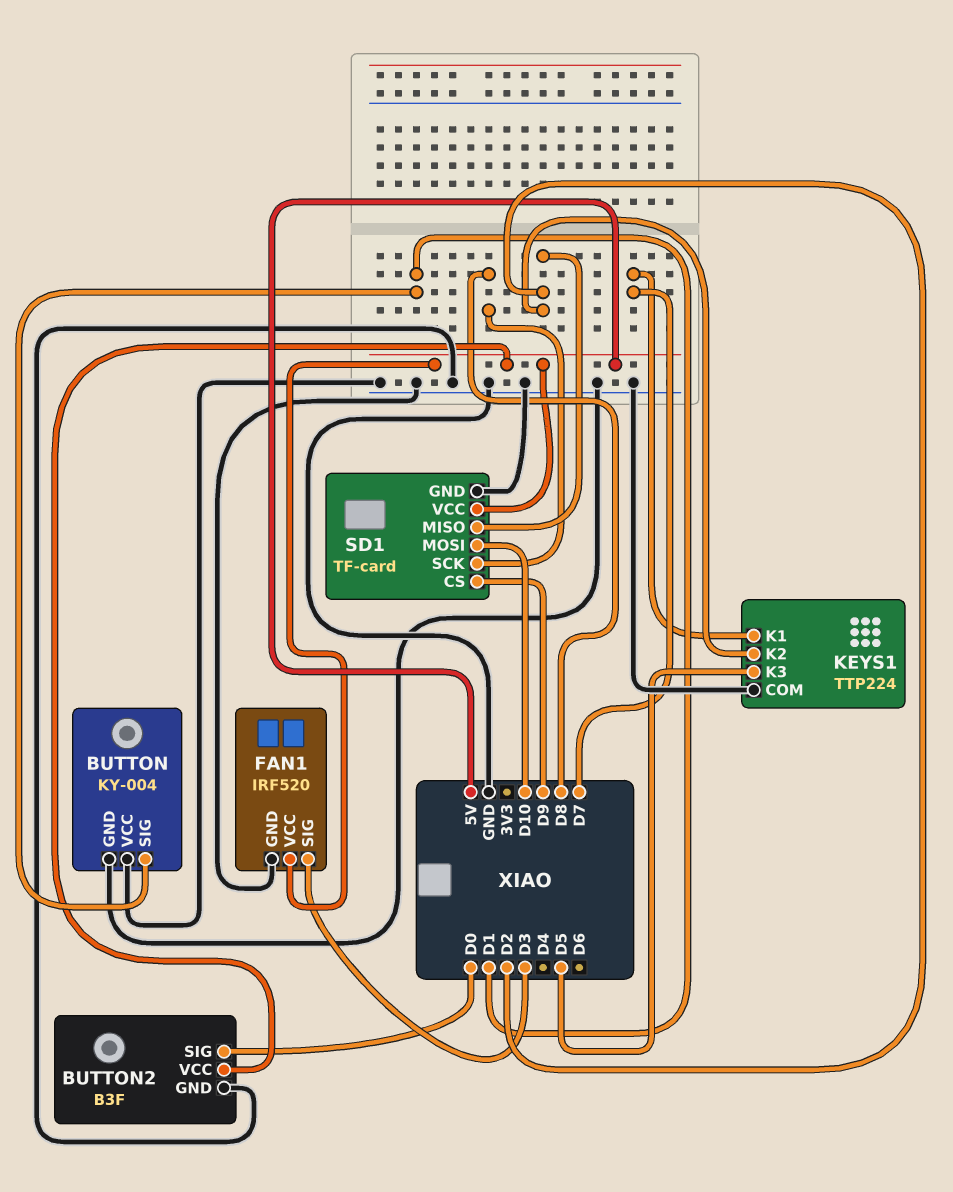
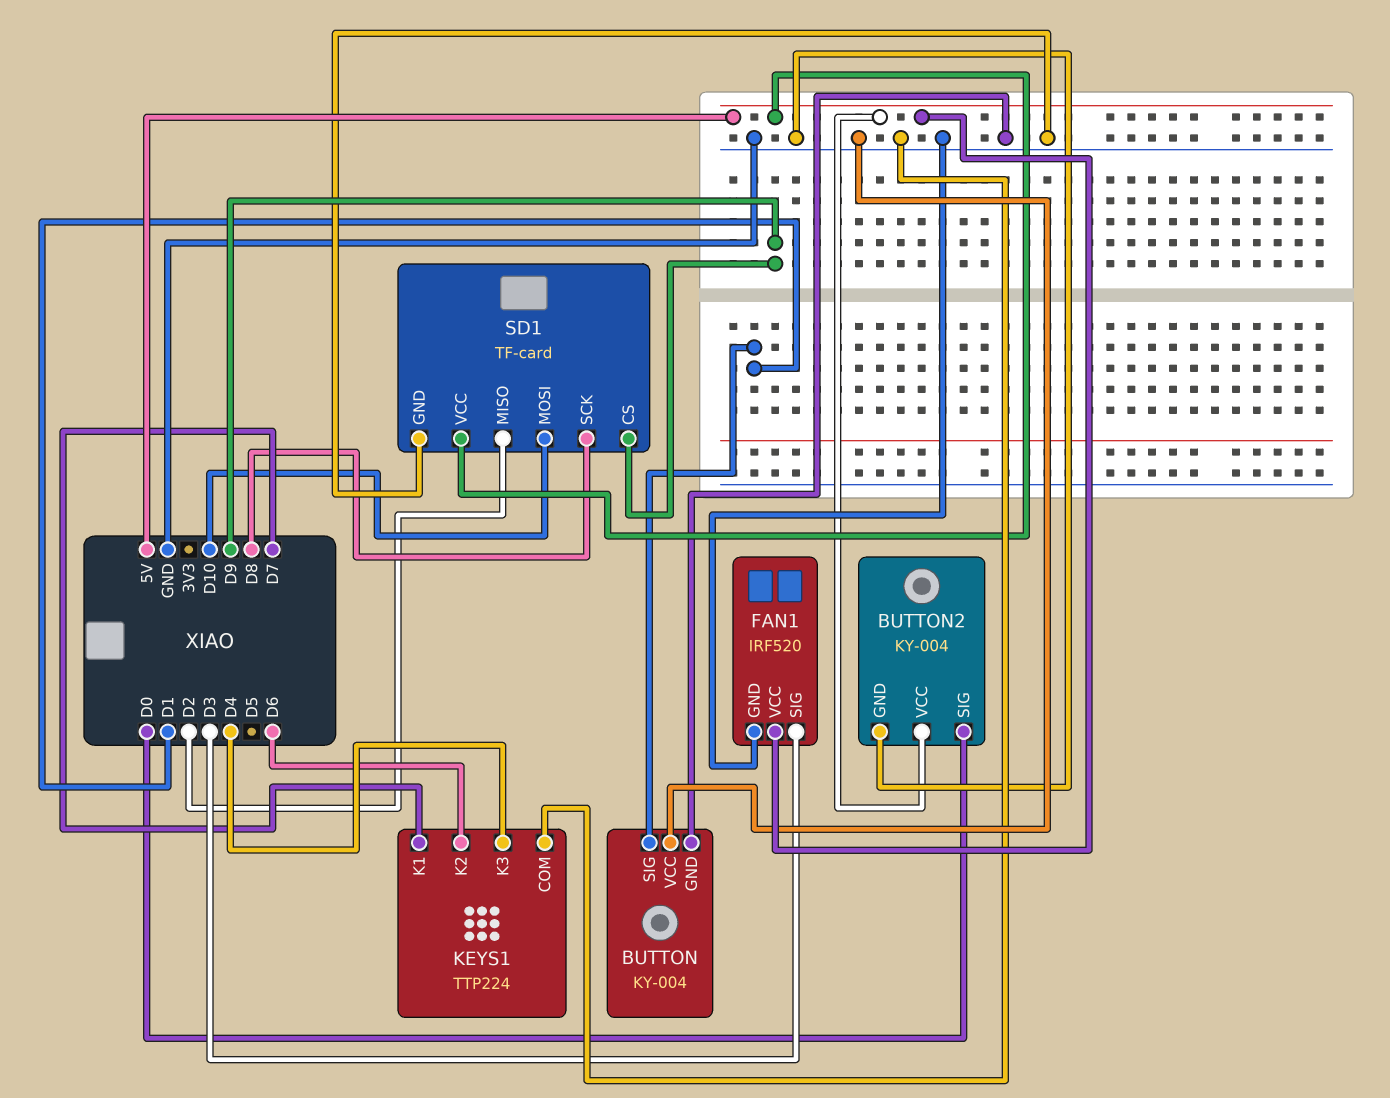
BUTTON2: B3F -> KY-004
KEYS1 pin K2: D2 -> D6
KEYS1 pin K3: D5 -> D4

